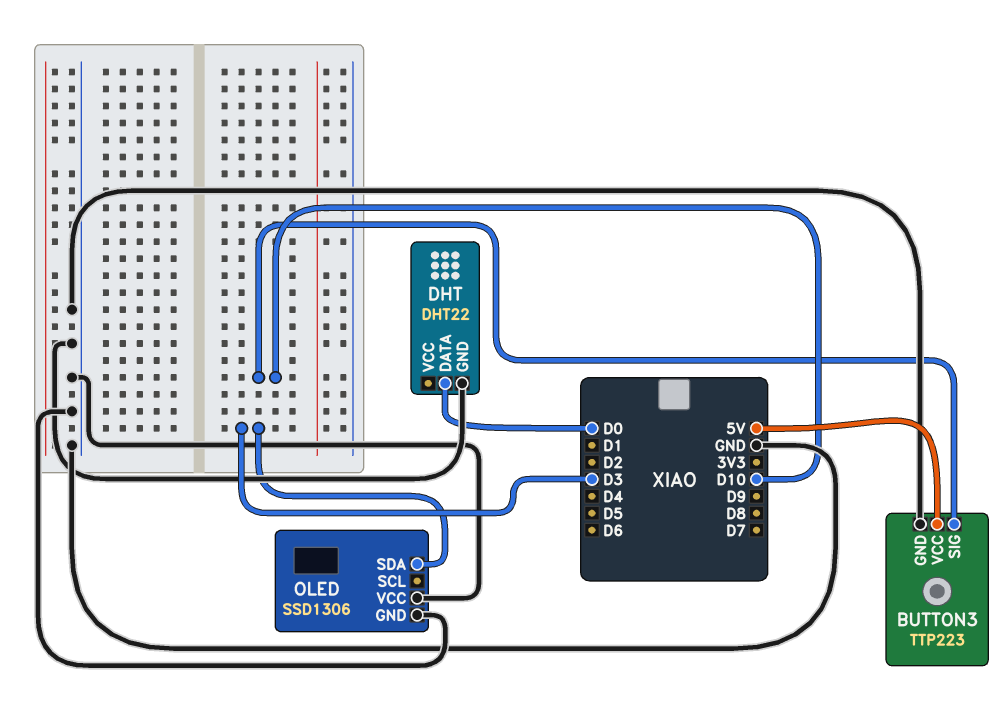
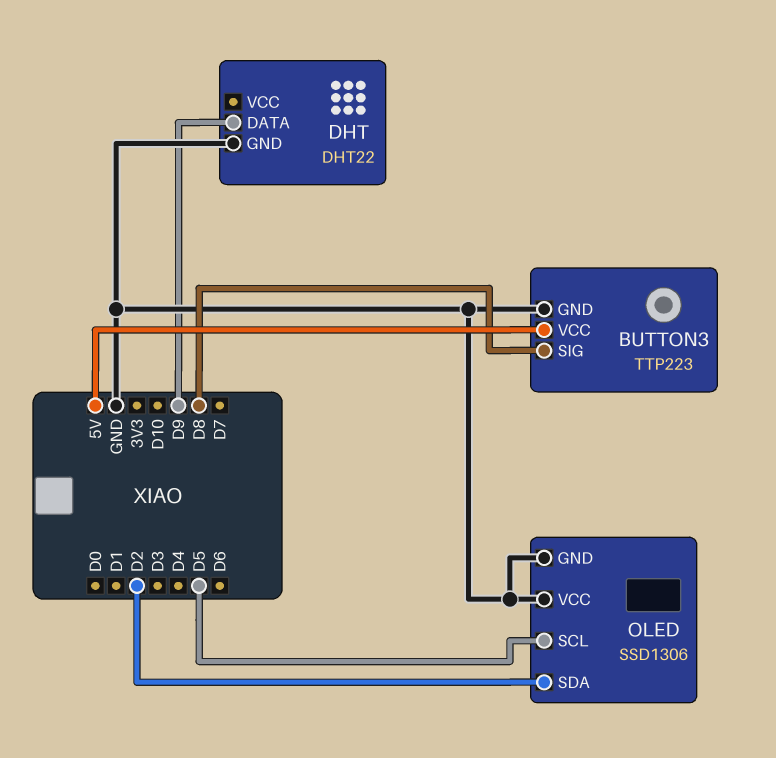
BUTTON3 pin SIG: D10 -> D8
DHT pin DATA: D0 -> D9
OLED pin SCL: none -> D5
OLED pin SDA: D3 -> D2

